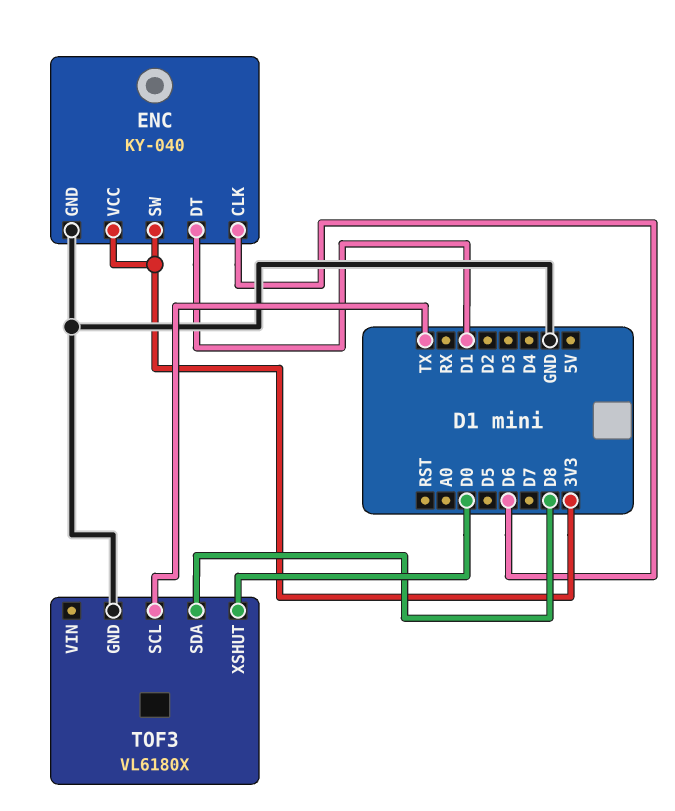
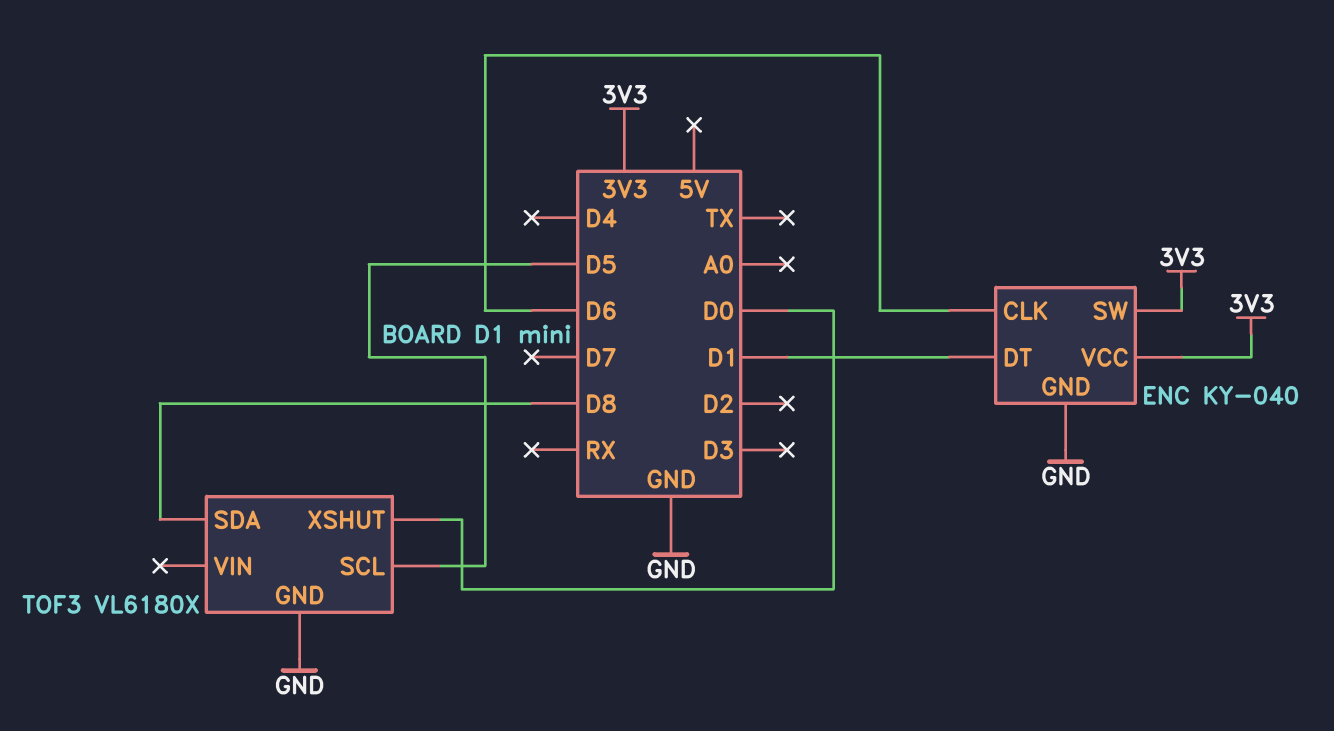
TOF3 pin SCL: TX -> D5

